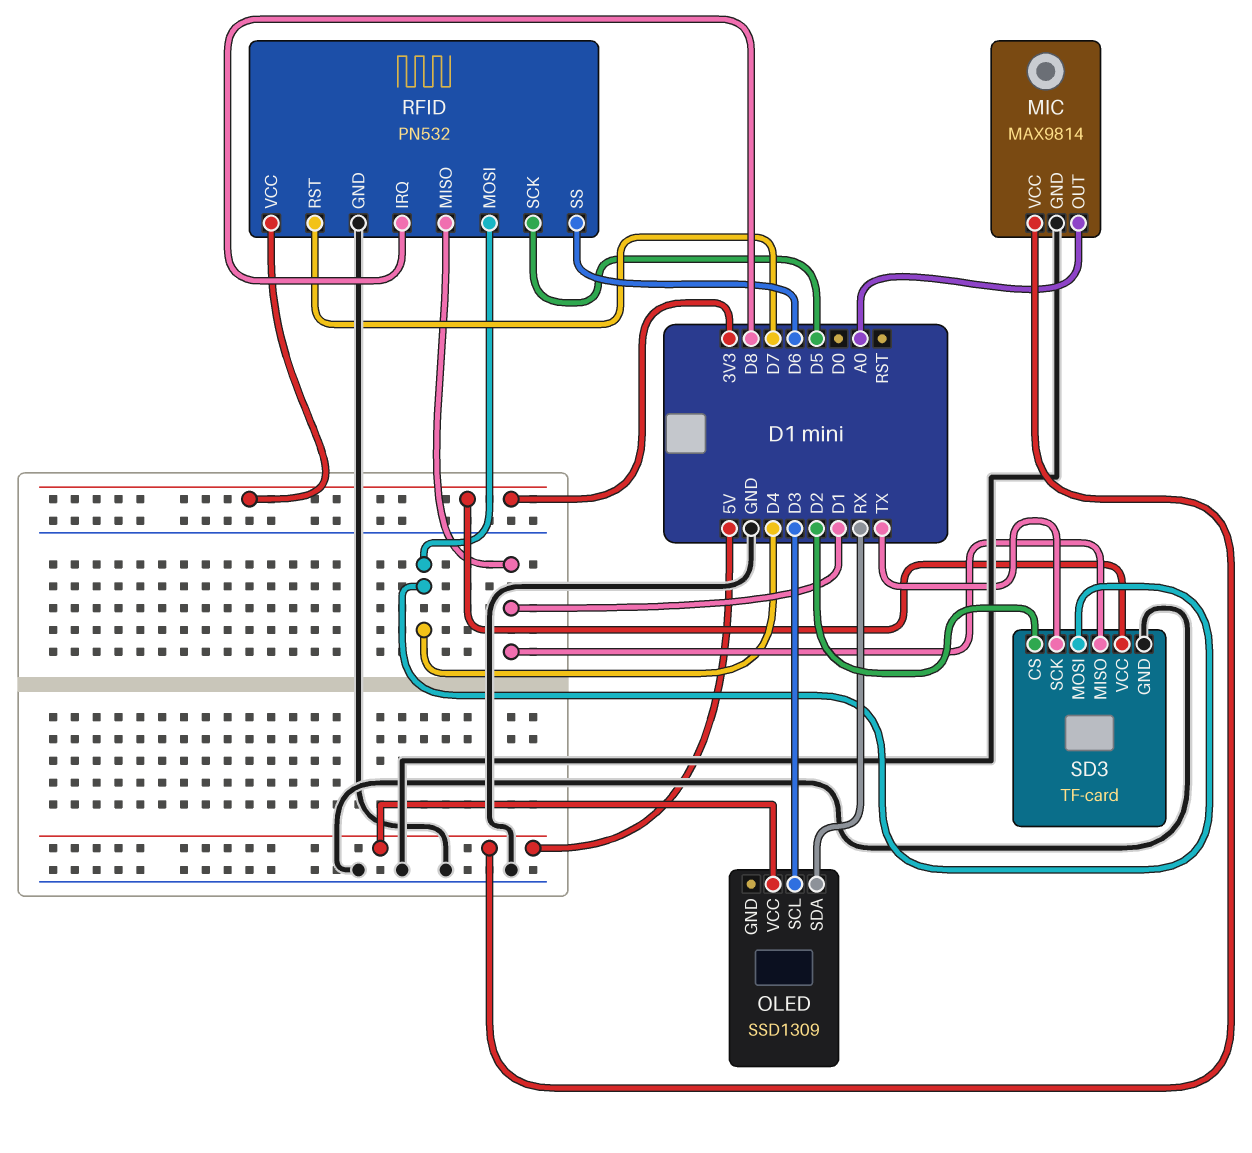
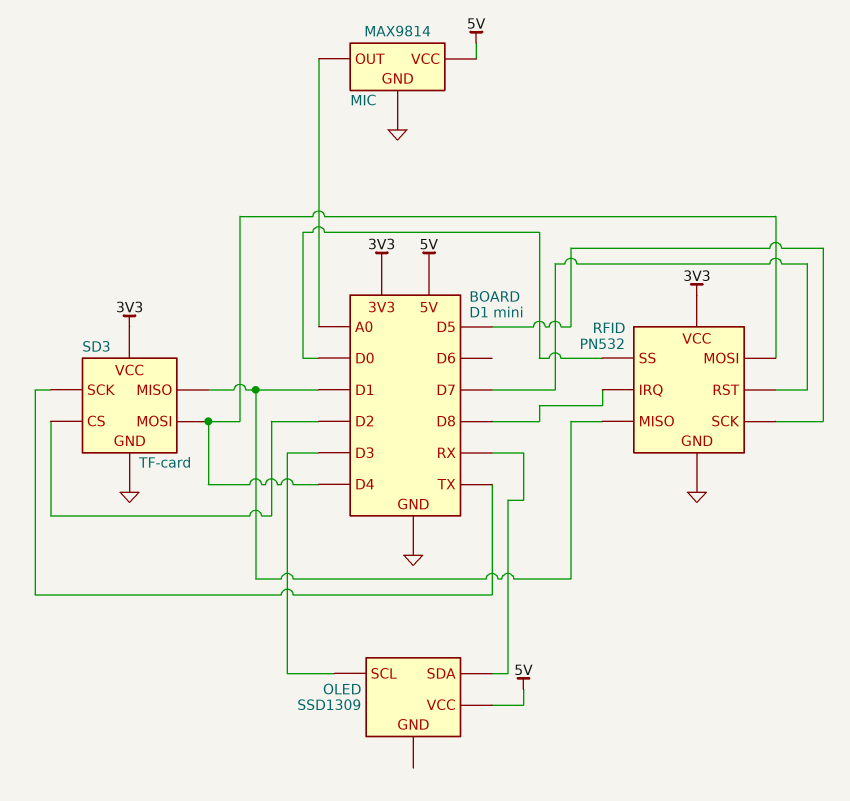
RFID pin SS: D6 -> D0

